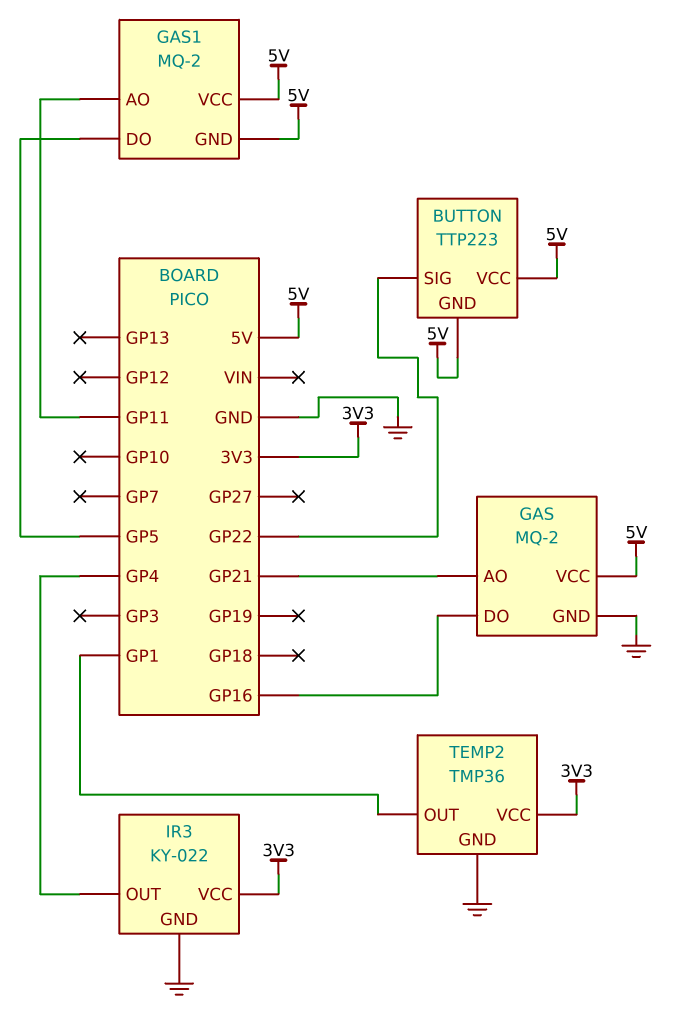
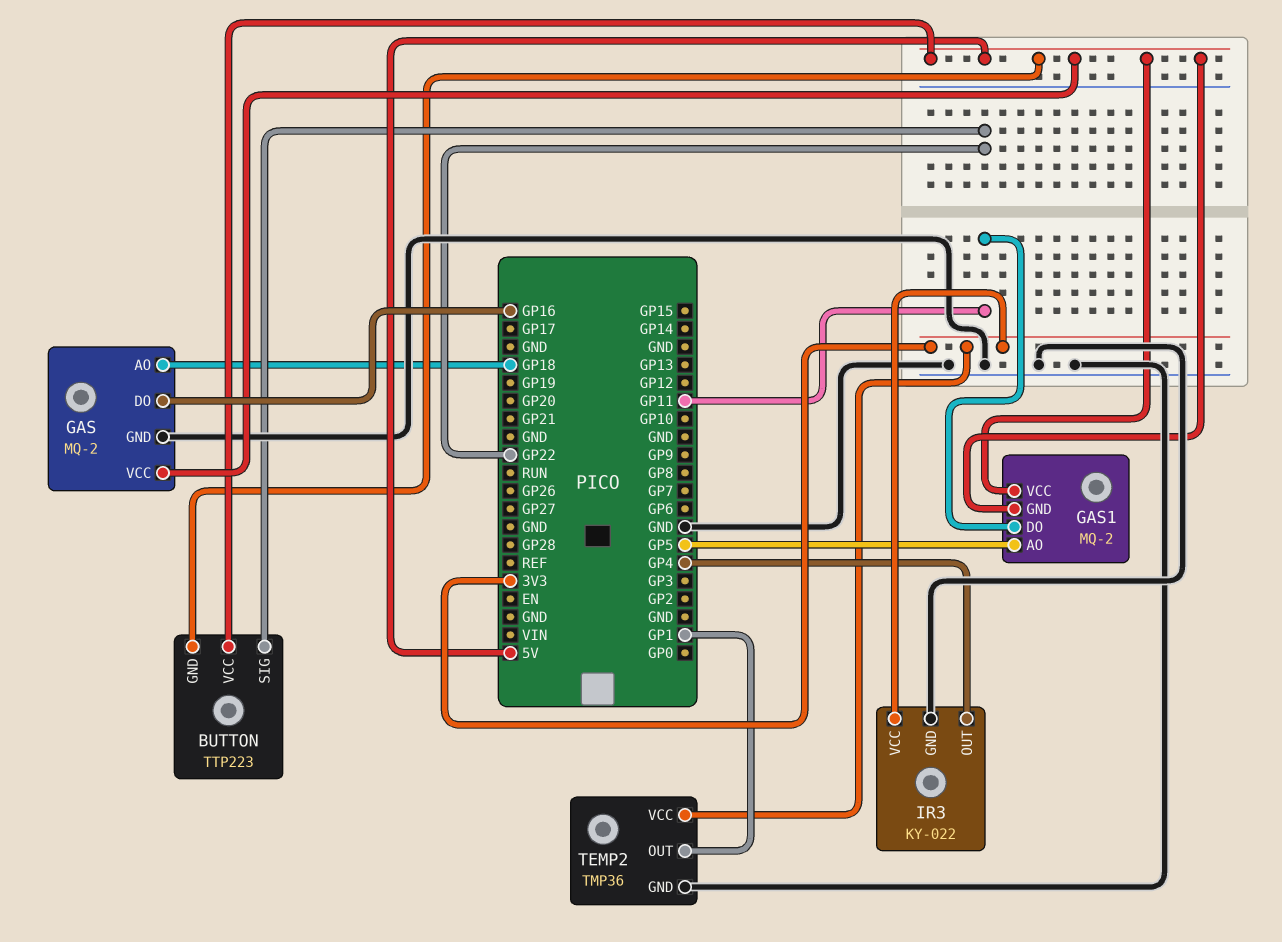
GAS pin AO: GP21 -> GP18
GAS1 pin AO: GP11 -> GP5
GAS1 pin DO: GP5 -> GP11

